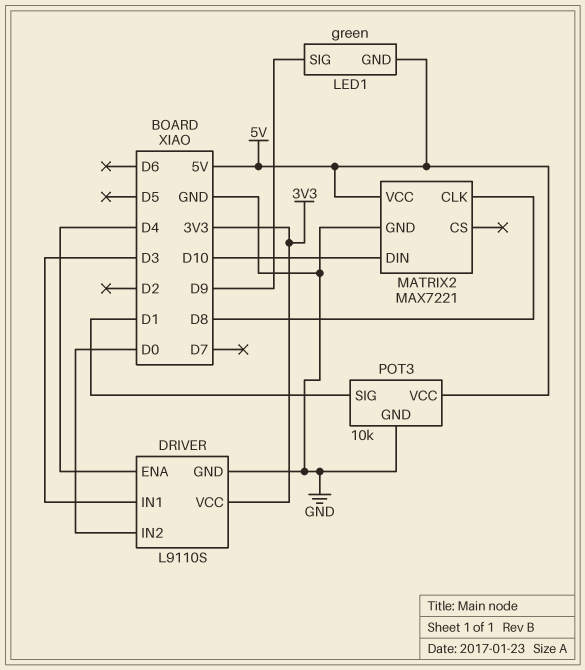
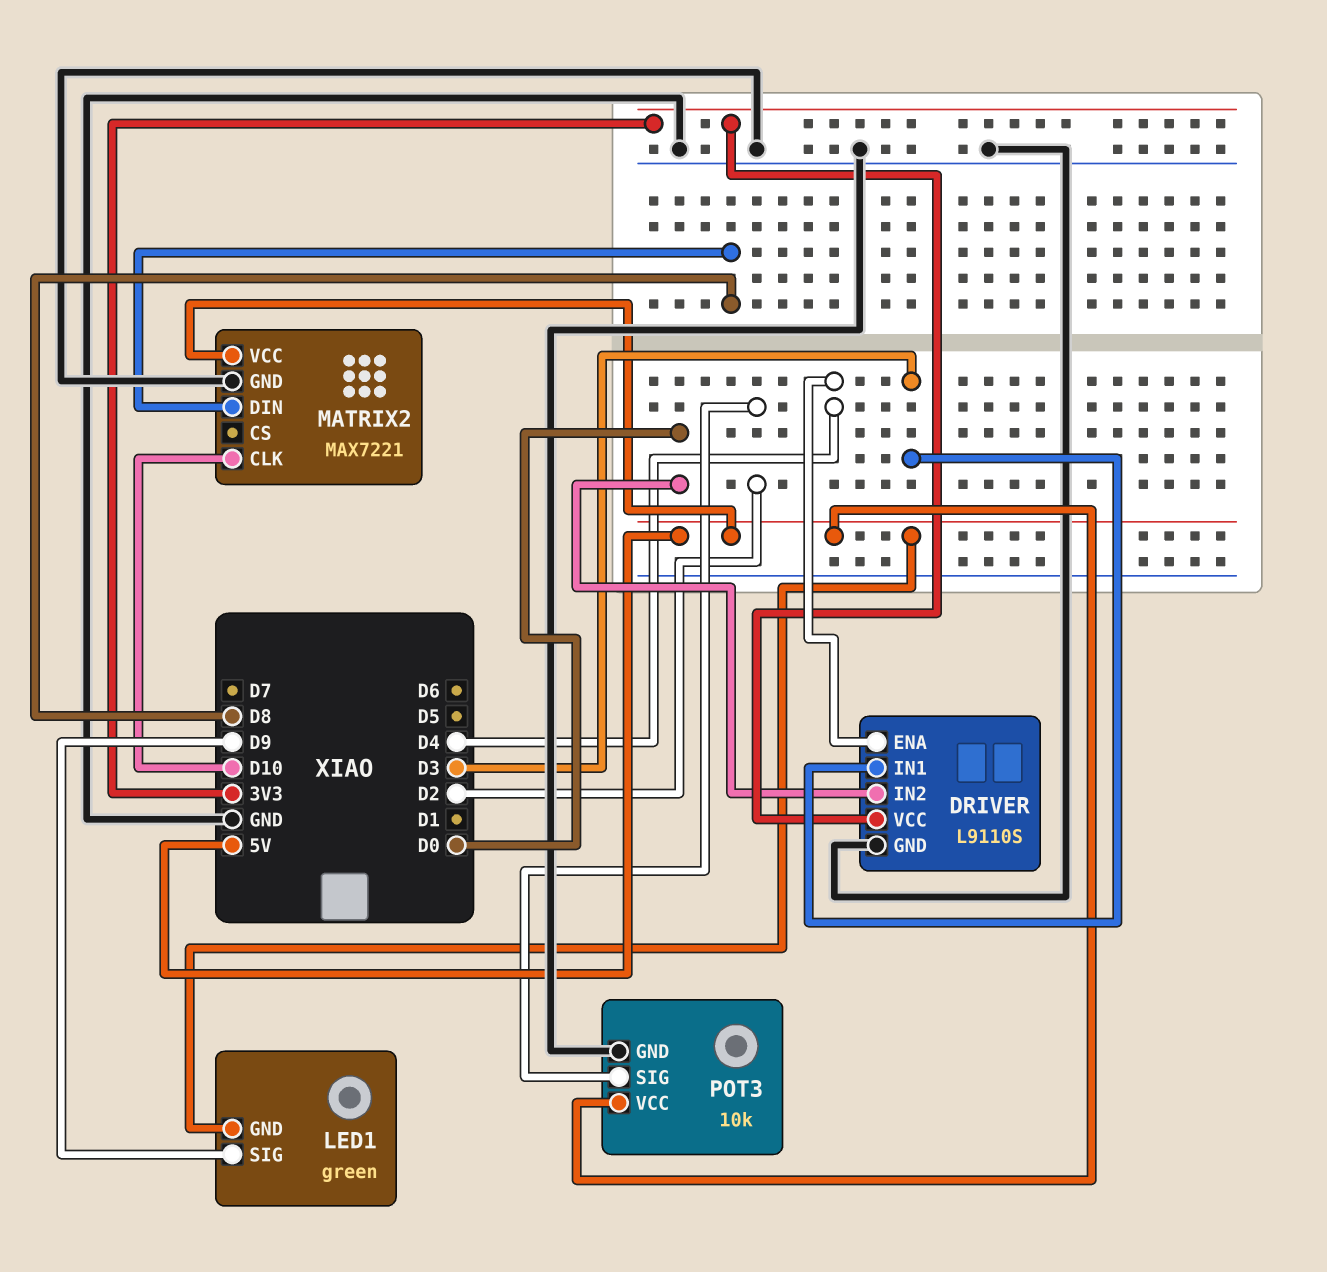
MATRIX2 pin CLK: D8 -> D10
MATRIX2 pin DIN: D10 -> D8
POT3 pin SIG: D1 -> D2

